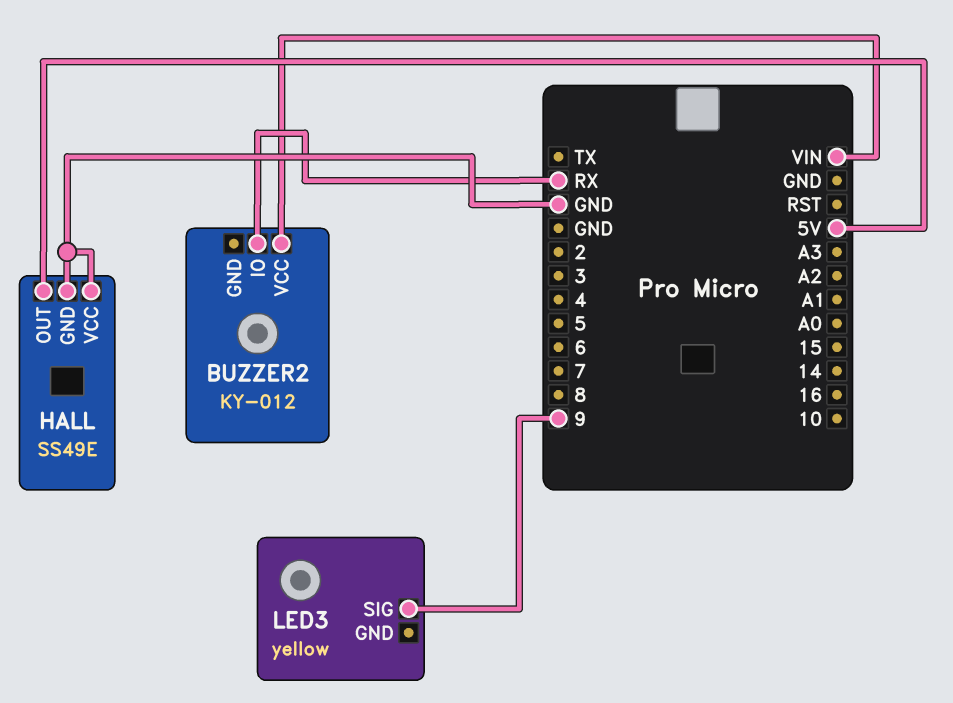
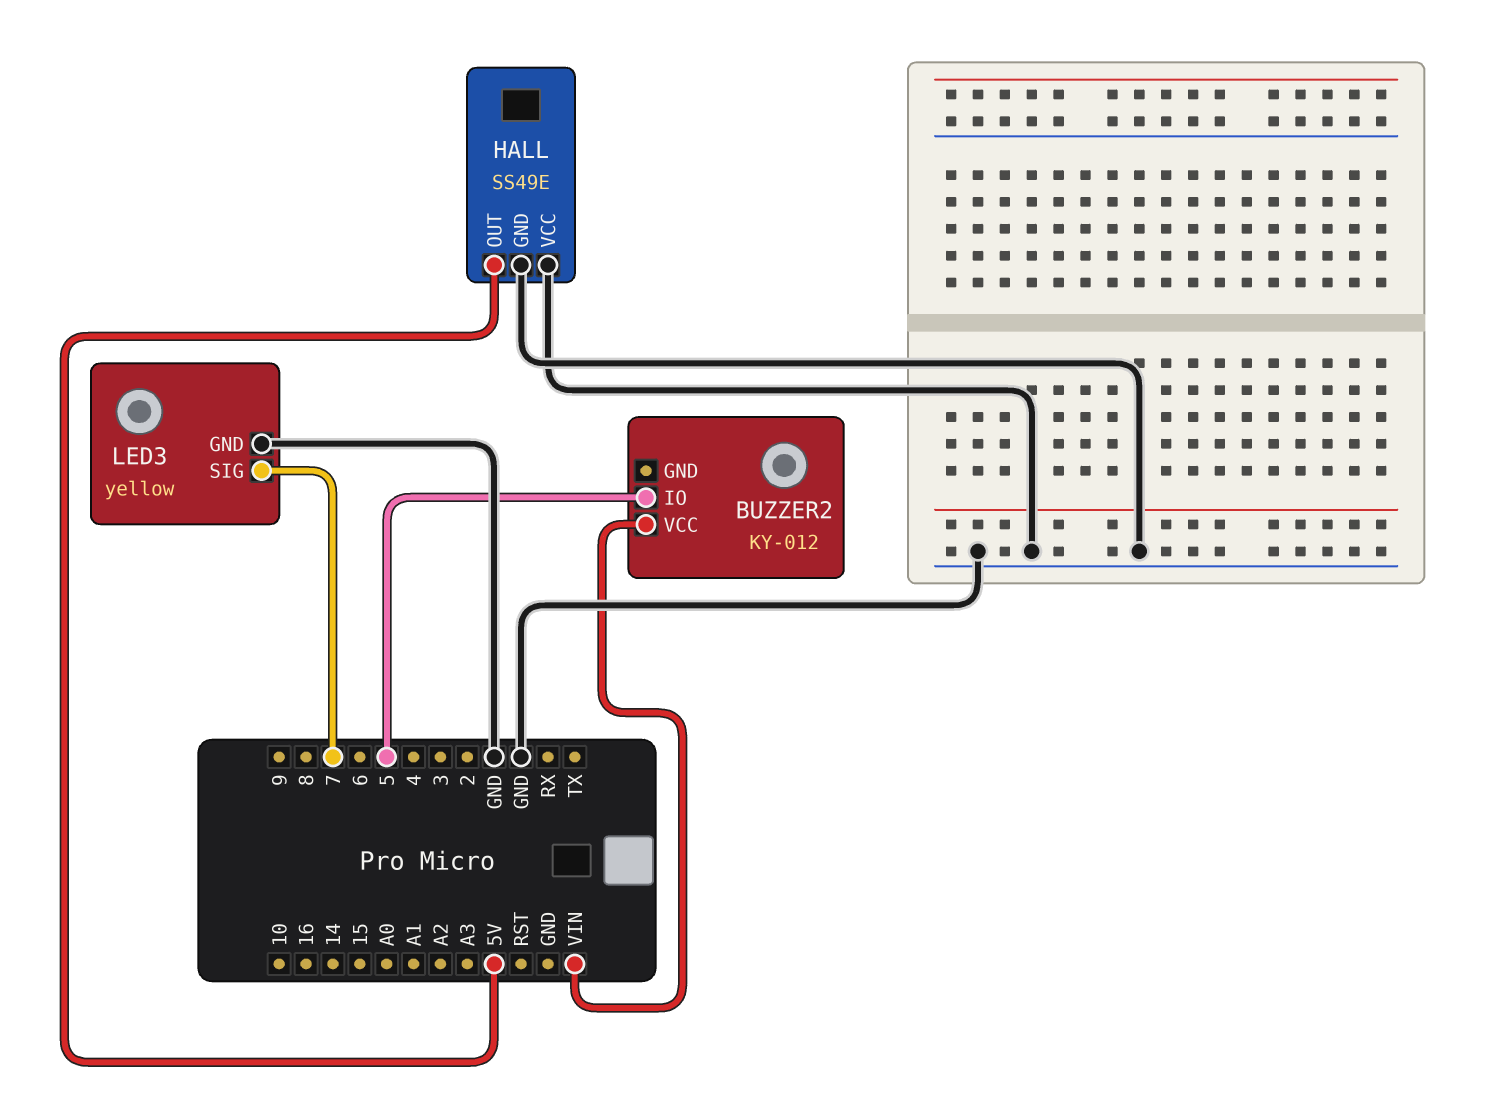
BUZZER2 pin IO: RX -> 5
LED3 pin GND: none -> GND
LED3 pin SIG: 9 -> 7

